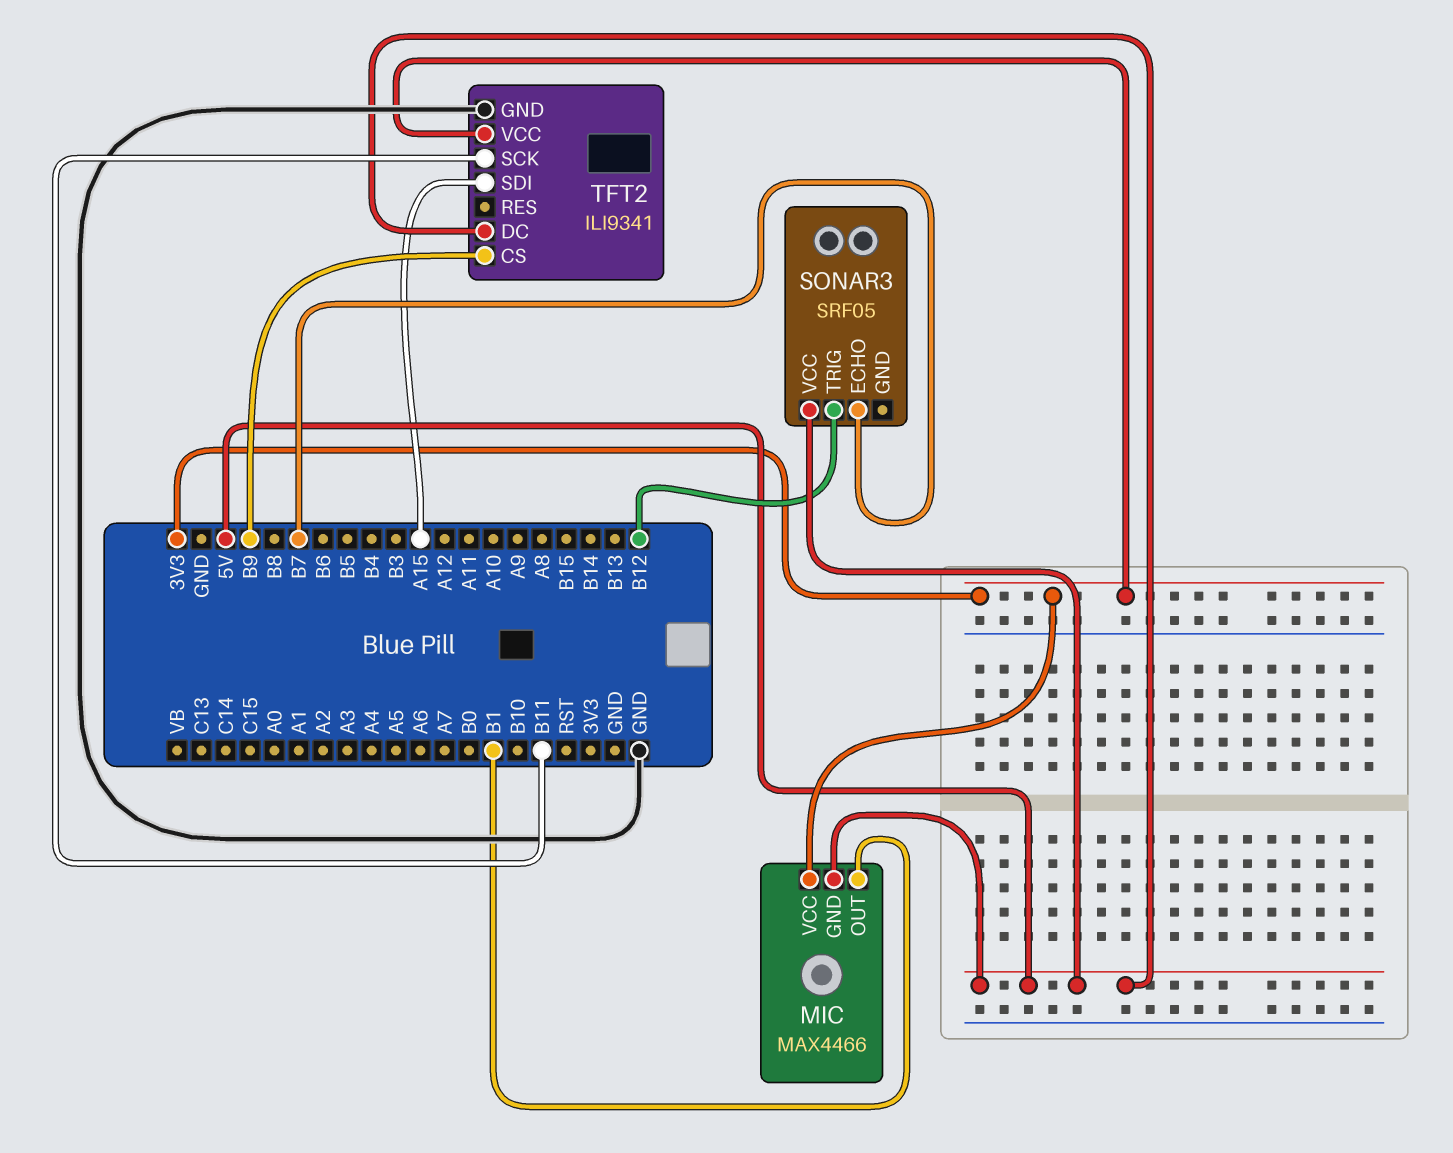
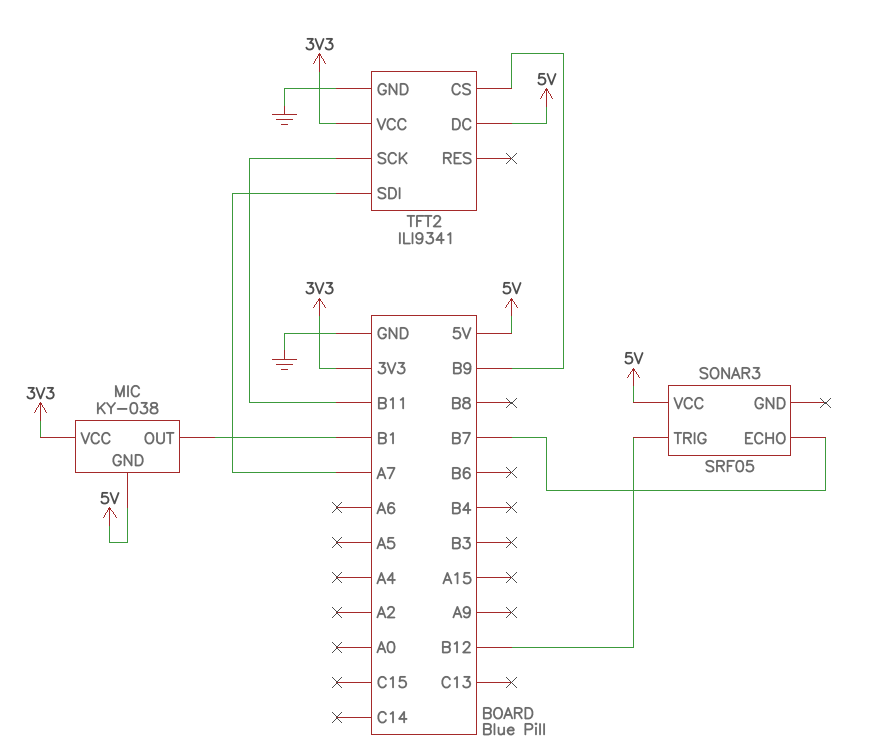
MIC: MAX4466 -> KY-038
TFT2 pin SDI: A15 -> A7

